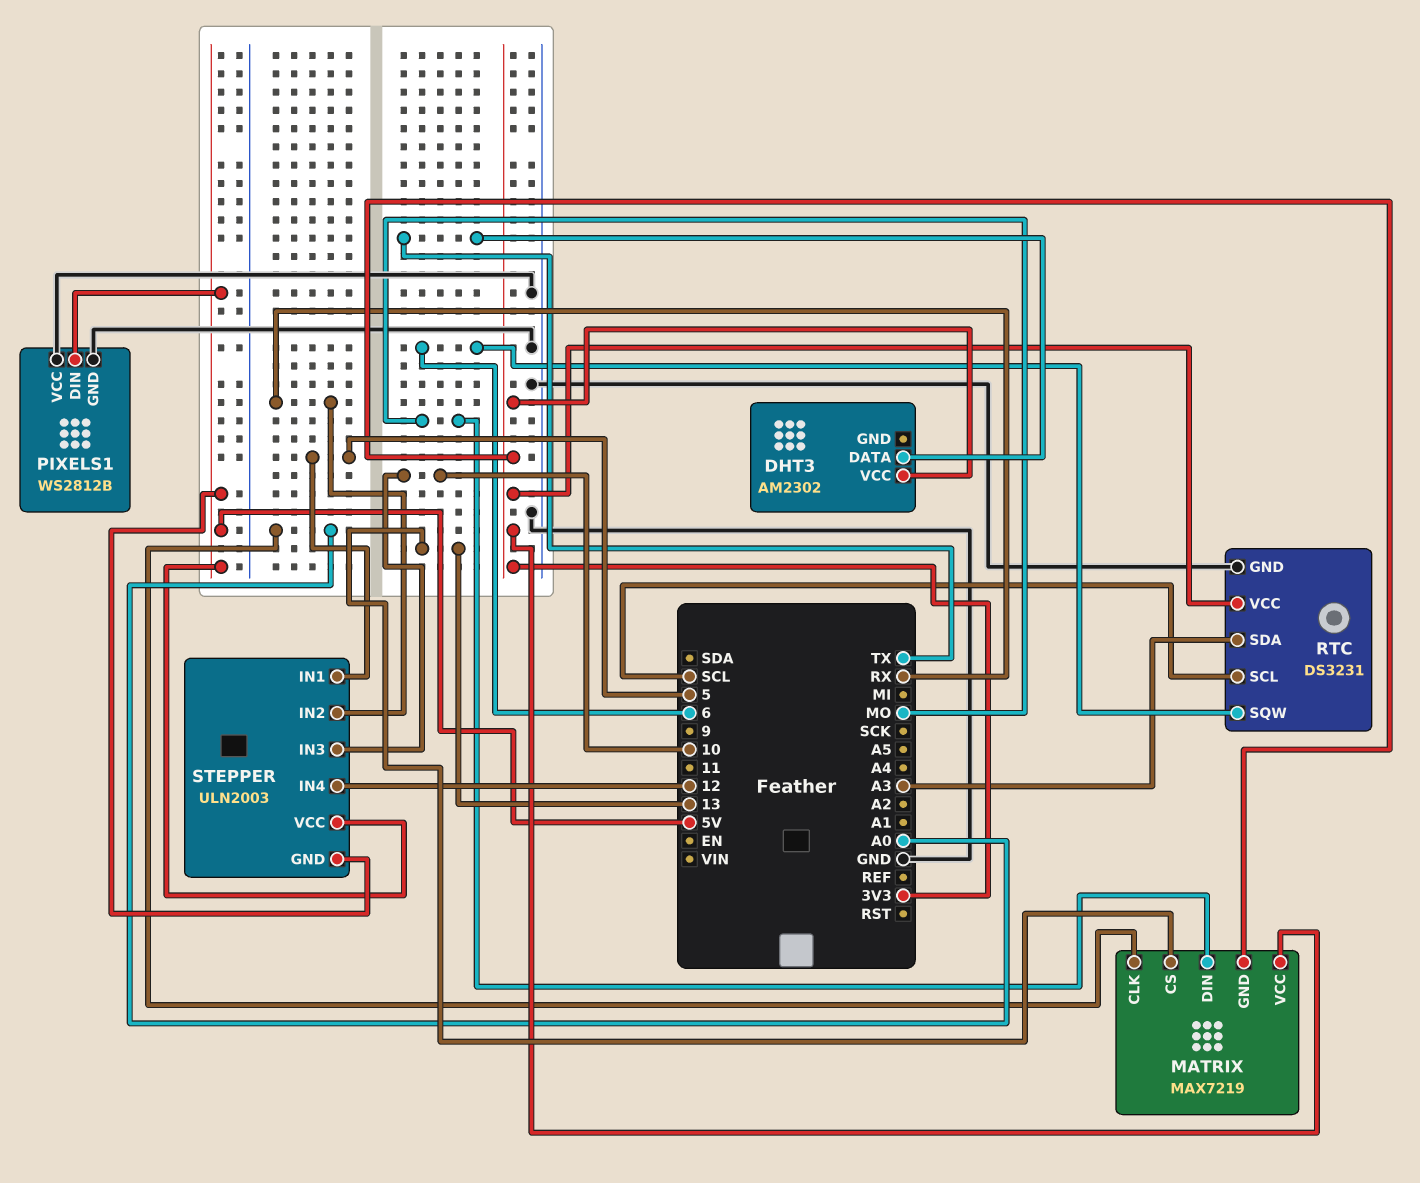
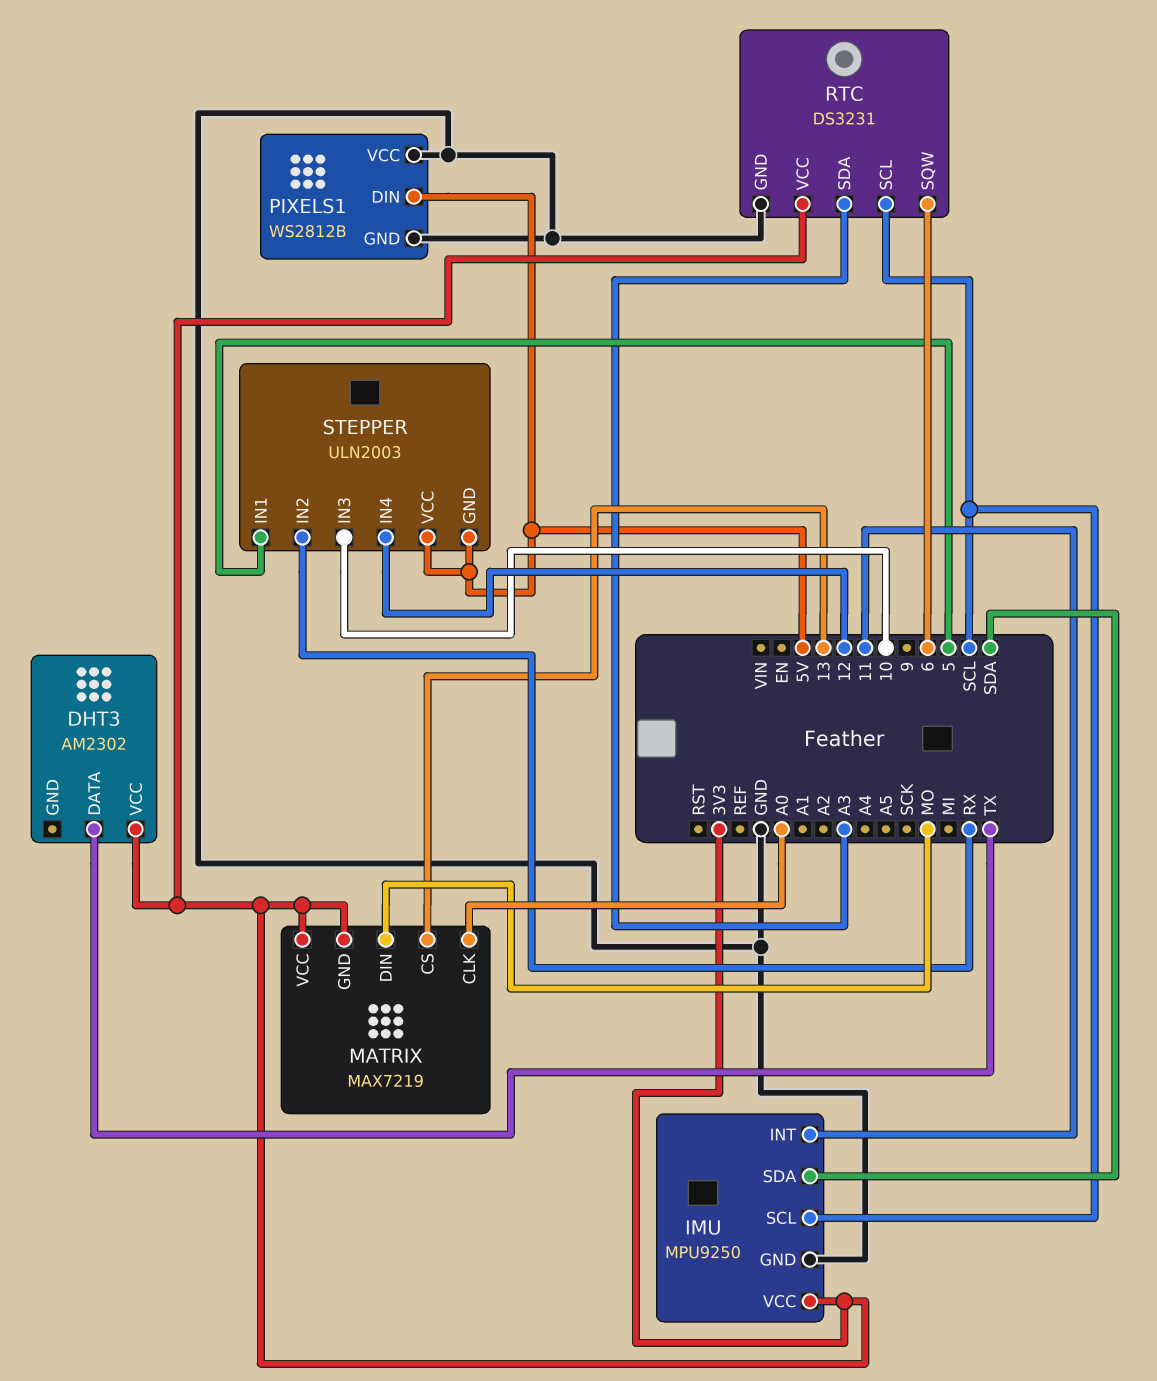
IMU: none -> MPU9250
IMU pin GND: none -> GND
IMU pin INT: none -> 11
IMU pin SCL: none -> SCL
IMU pin SDA: none -> SDA
IMU pin VCC: none -> 3V3

